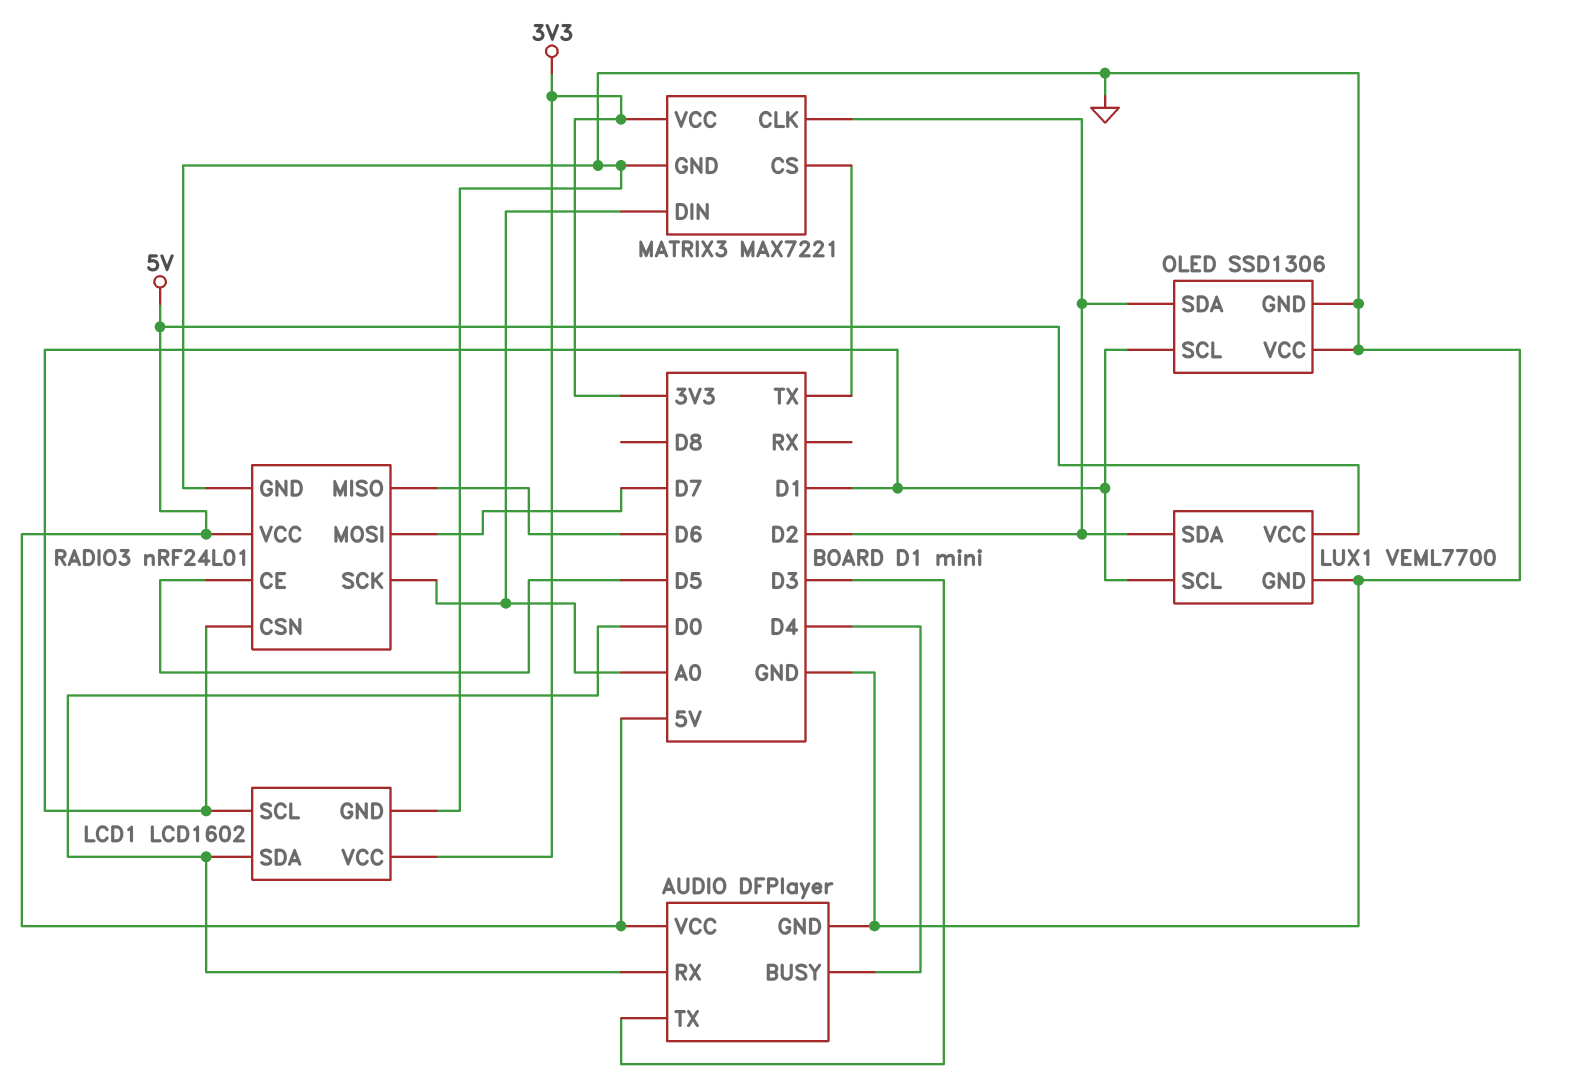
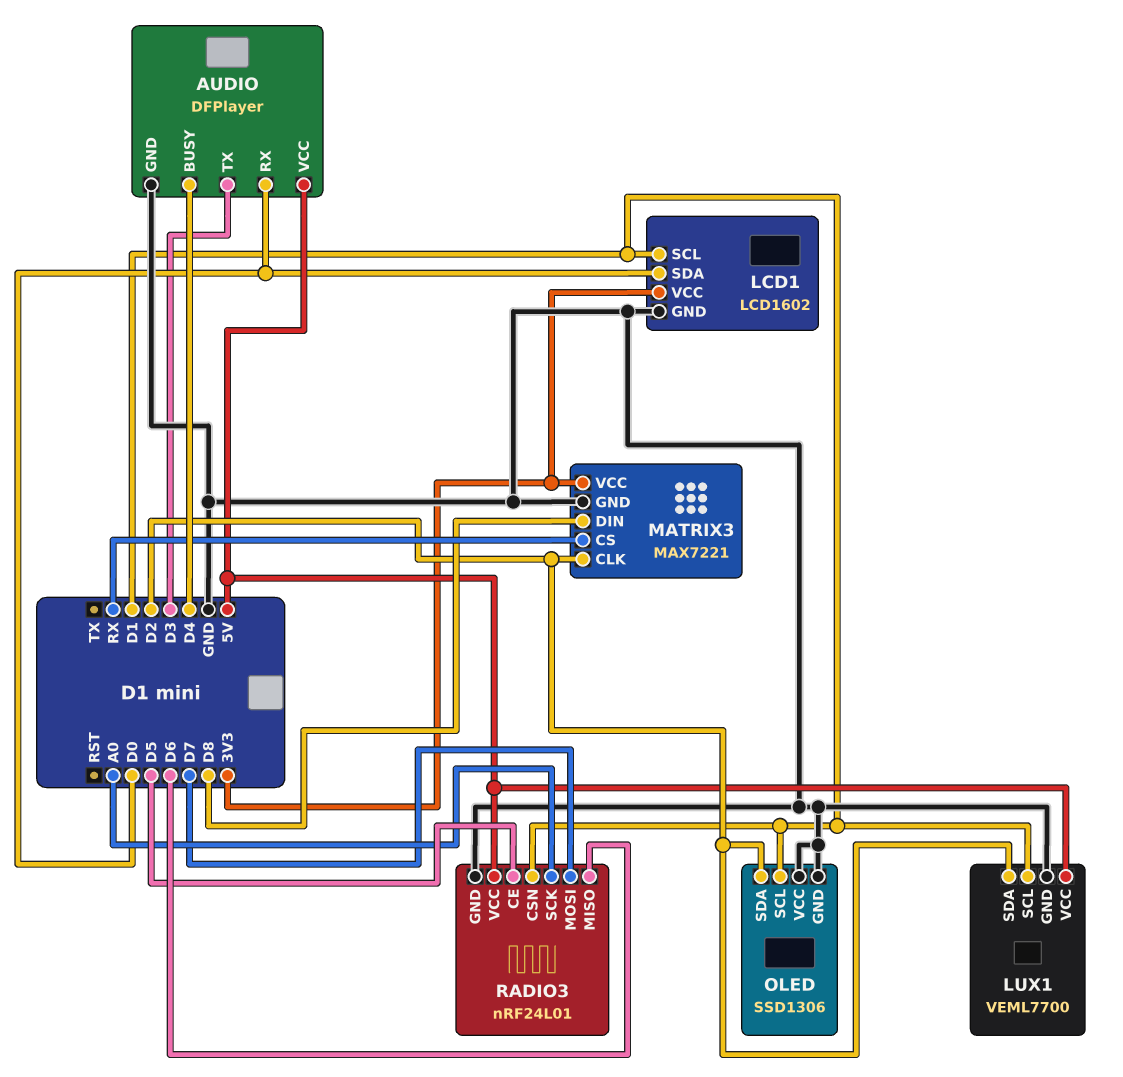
MATRIX3 pin CS: TX -> RX
MATRIX3 pin DIN: A0 -> D8

